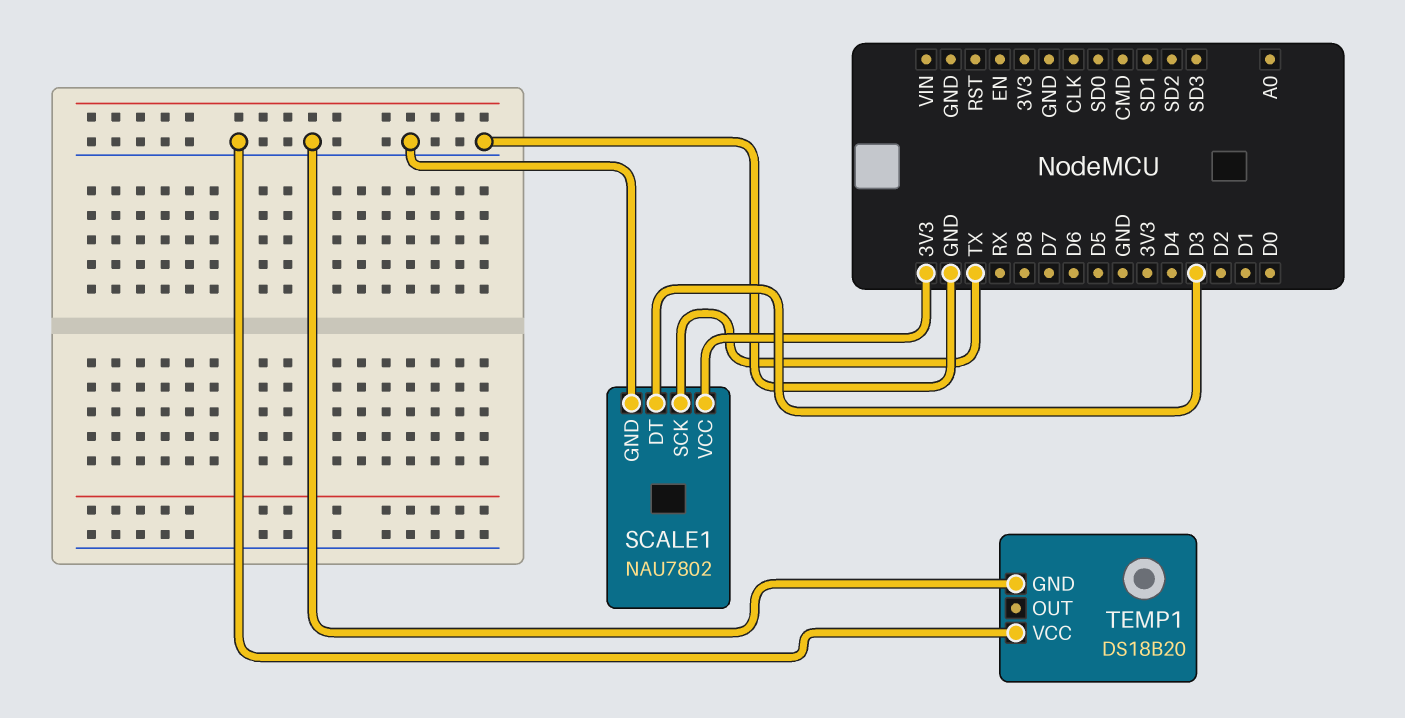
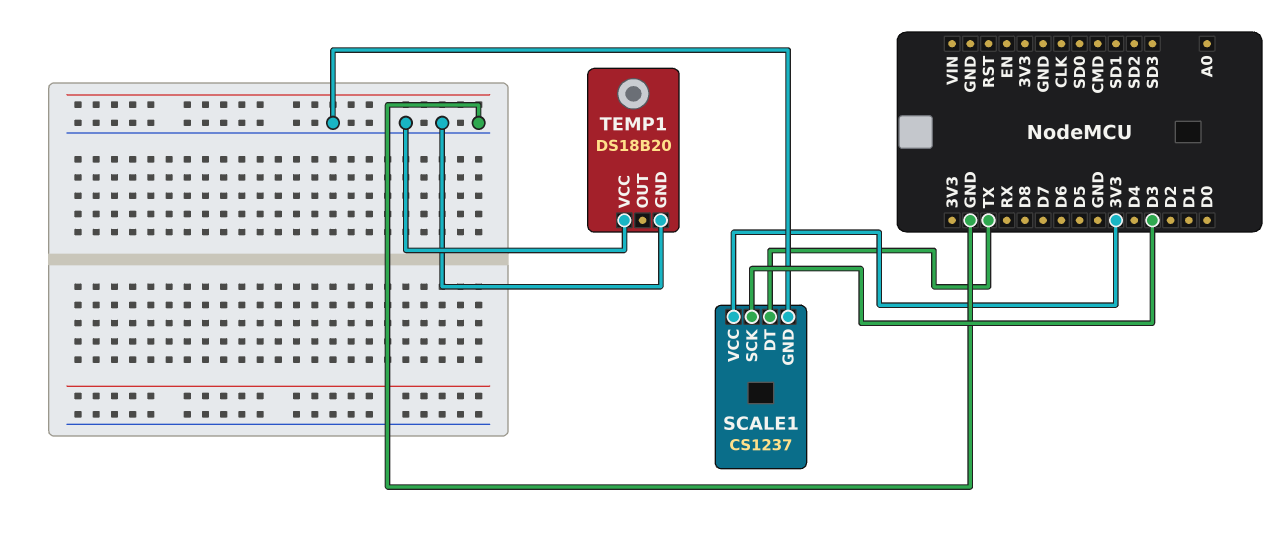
SCALE1: NAU7802 -> CS1237
SCALE1 pin DT: D3 -> TX
SCALE1 pin SCK: TX -> D3

